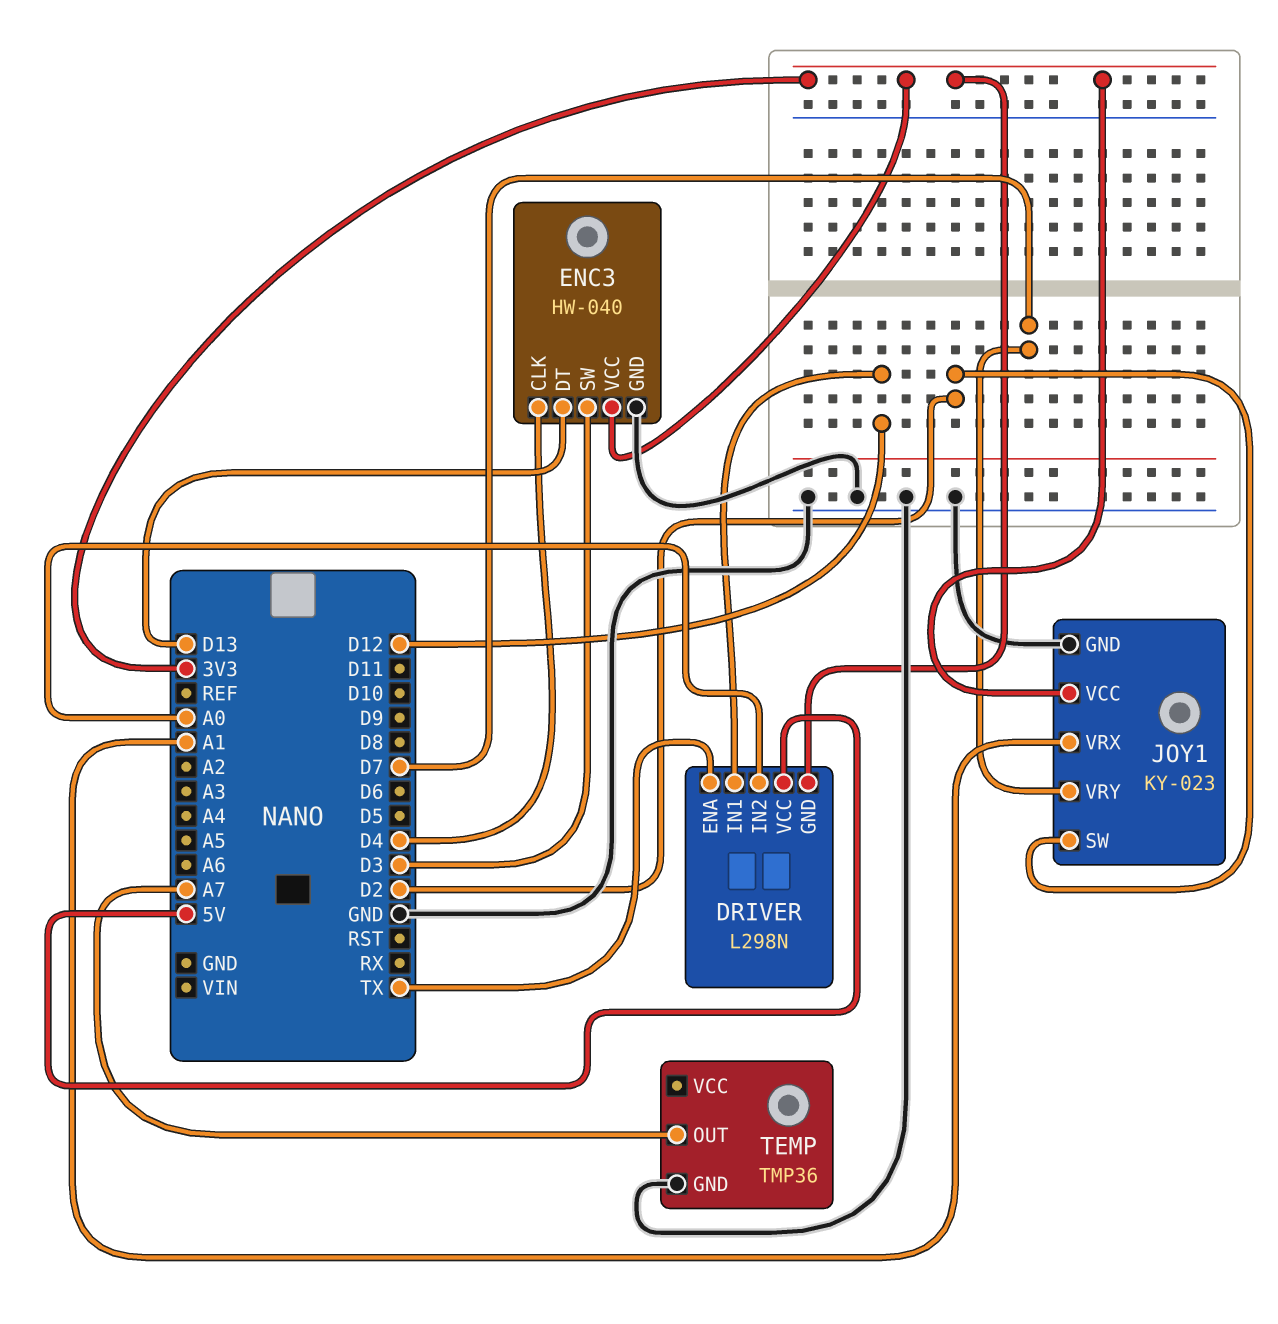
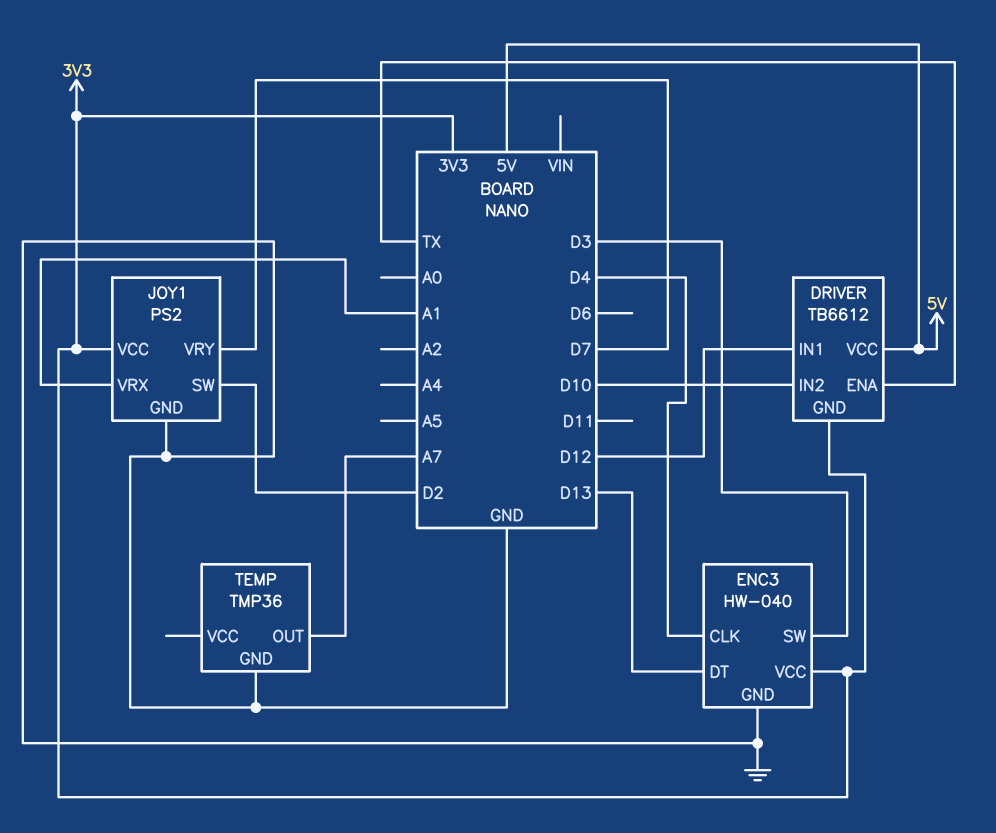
DRIVER: L298N -> TB6612
DRIVER pin IN2: A0 -> D10
JOY1: KY-023 -> PS2

